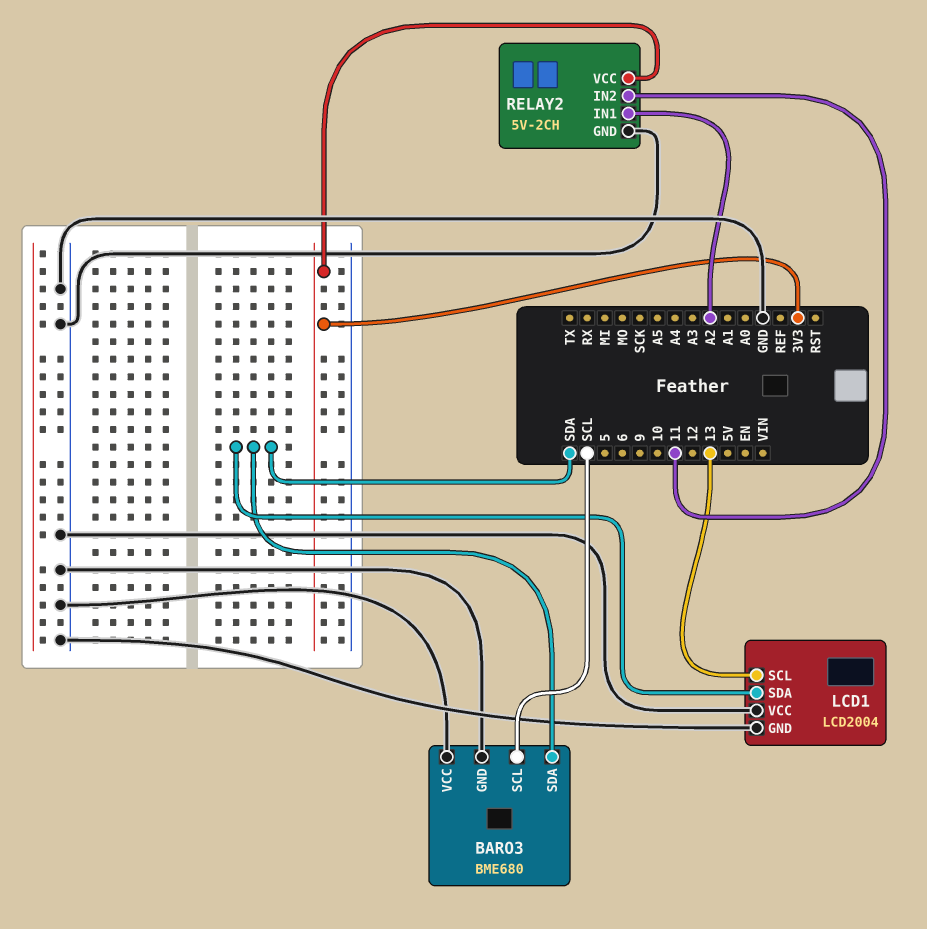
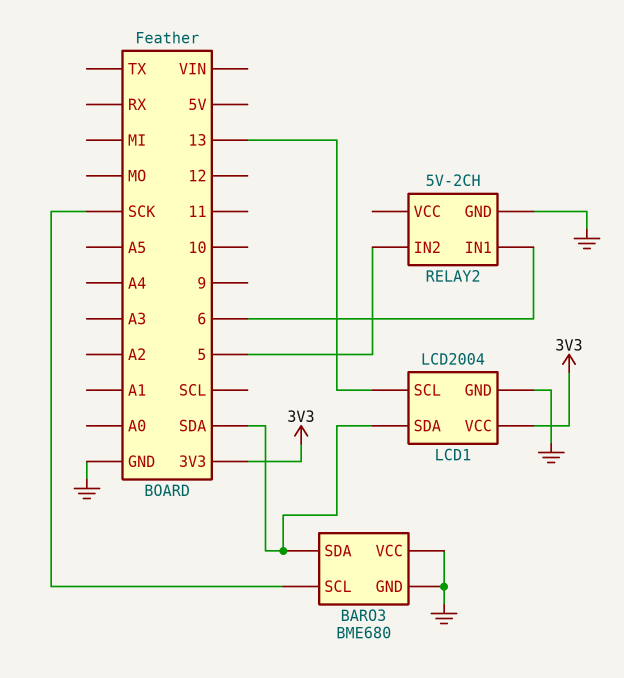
BARO3 pin SCL: SCL -> SCK
LCD1 pin VCC: GND -> 3V3
RELAY2 pin IN1: A2 -> 6
RELAY2 pin IN2: 11 -> 5
RELAY2 pin VCC: 3V3 -> none

